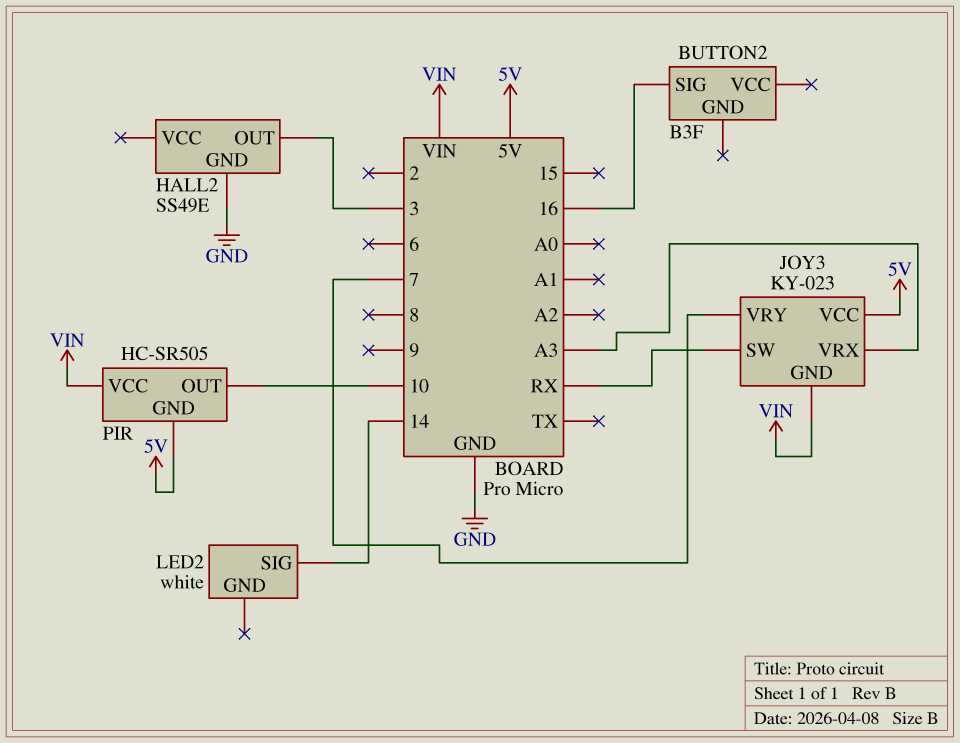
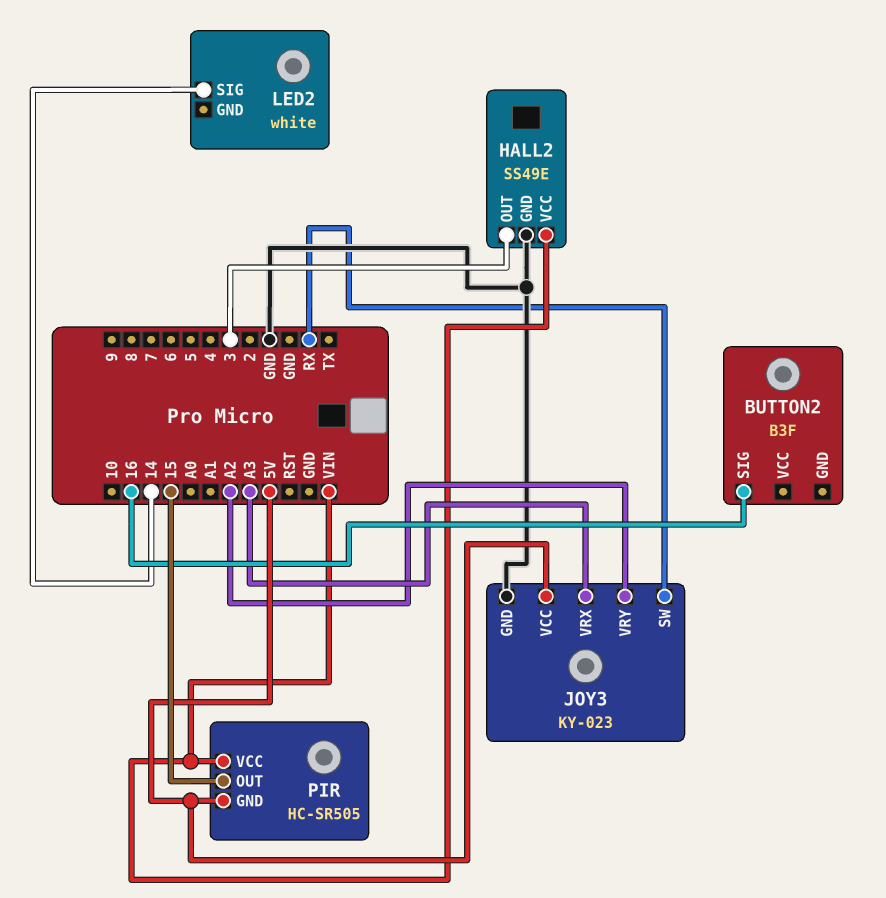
HALL2 pin VCC: none -> VIN
JOY3 pin GND: VIN -> GND
JOY3 pin VRY: 7 -> A2
PIR pin OUT: 10 -> 15

